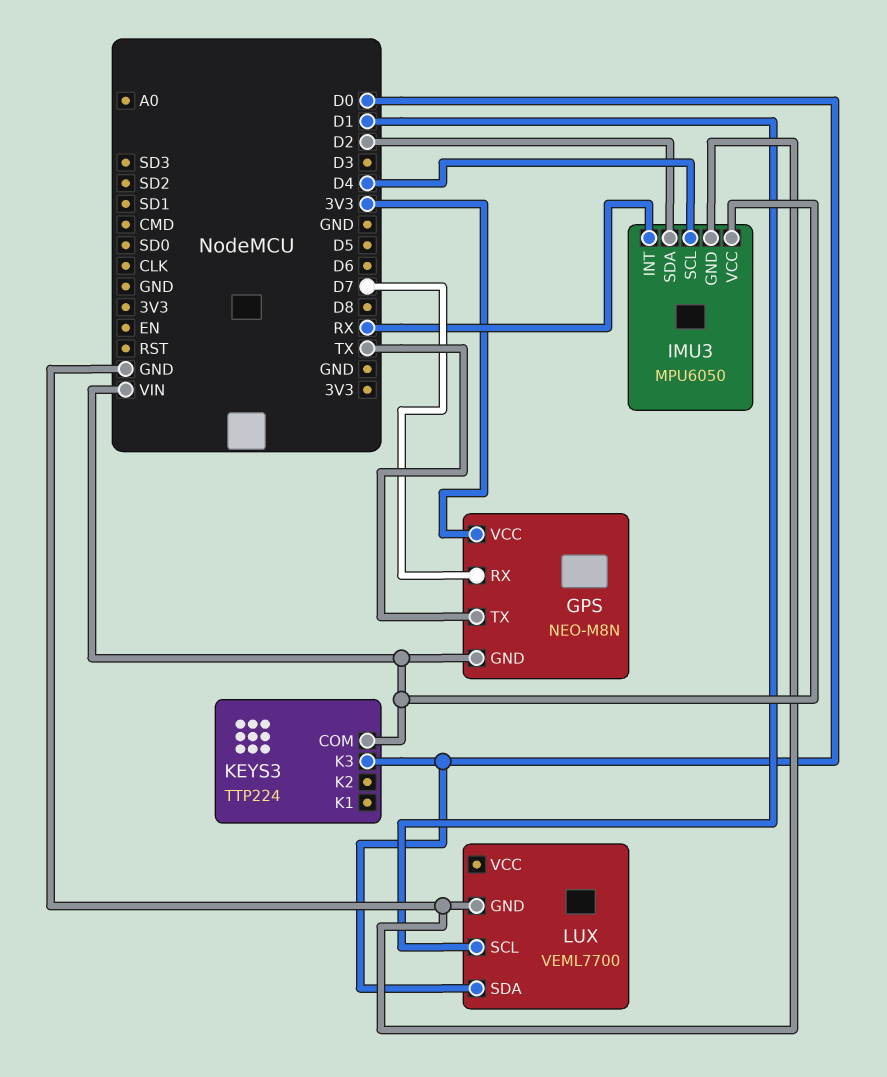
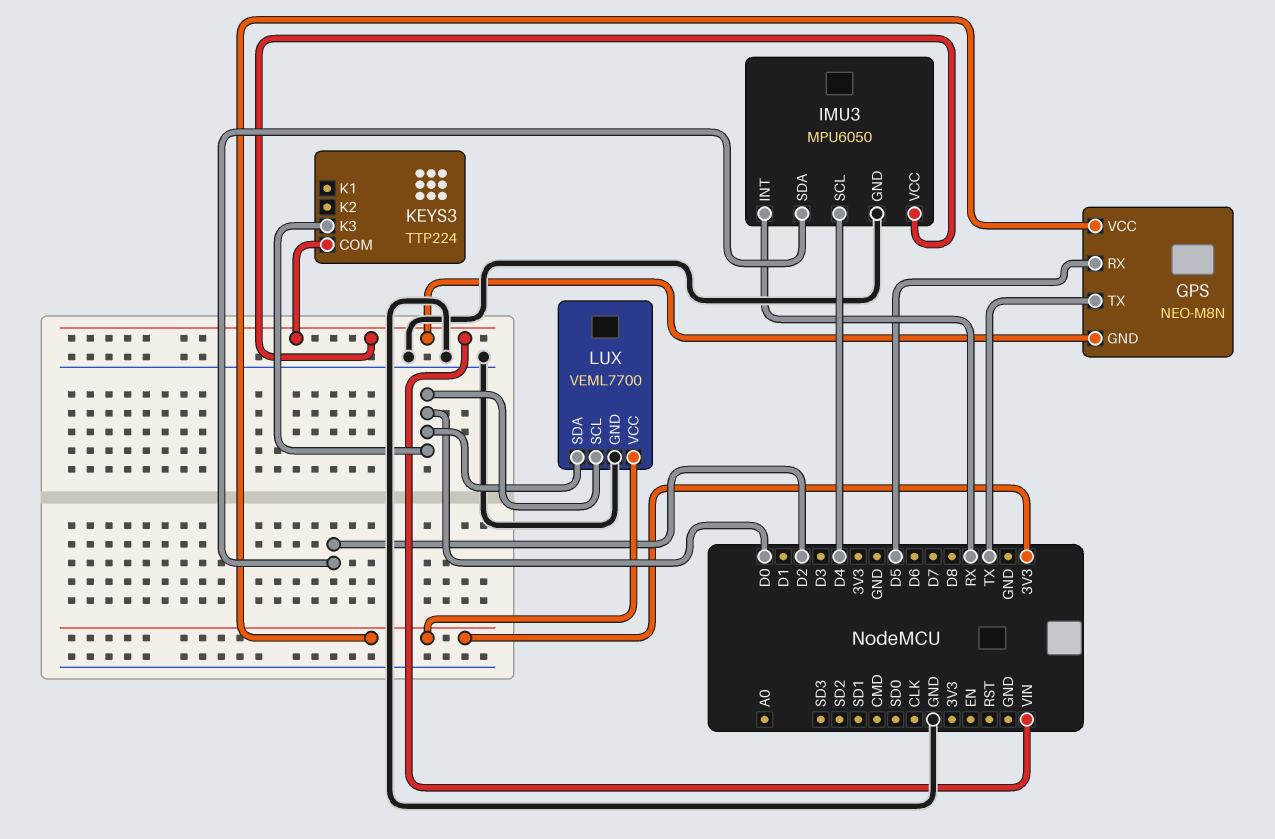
GPS pin RX: D7 -> D5
LUX pin SCL: D1 -> D0
LUX pin VCC: none -> 3V3

